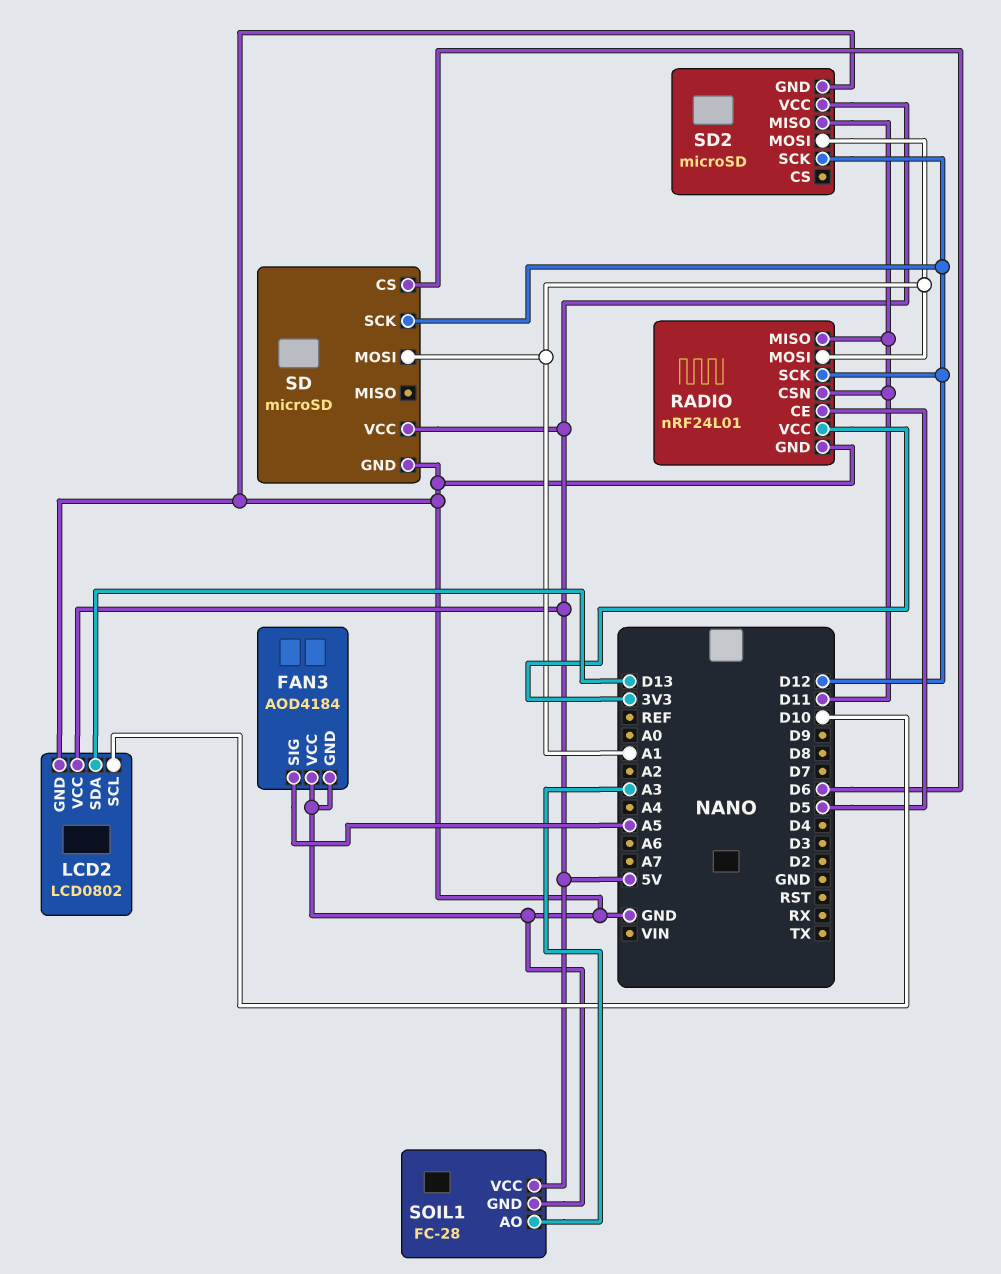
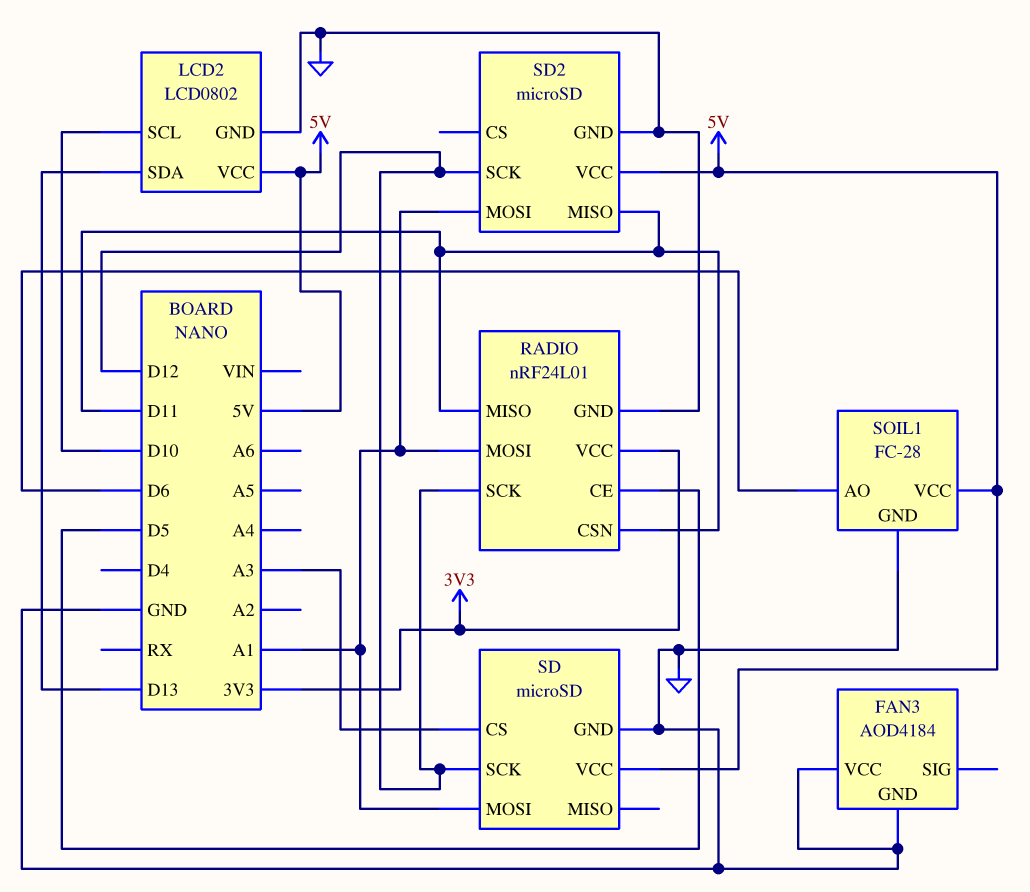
FAN3 pin SIG: A5 -> none
SD pin CS: D6 -> A3
SOIL1 pin AO: A3 -> D6

